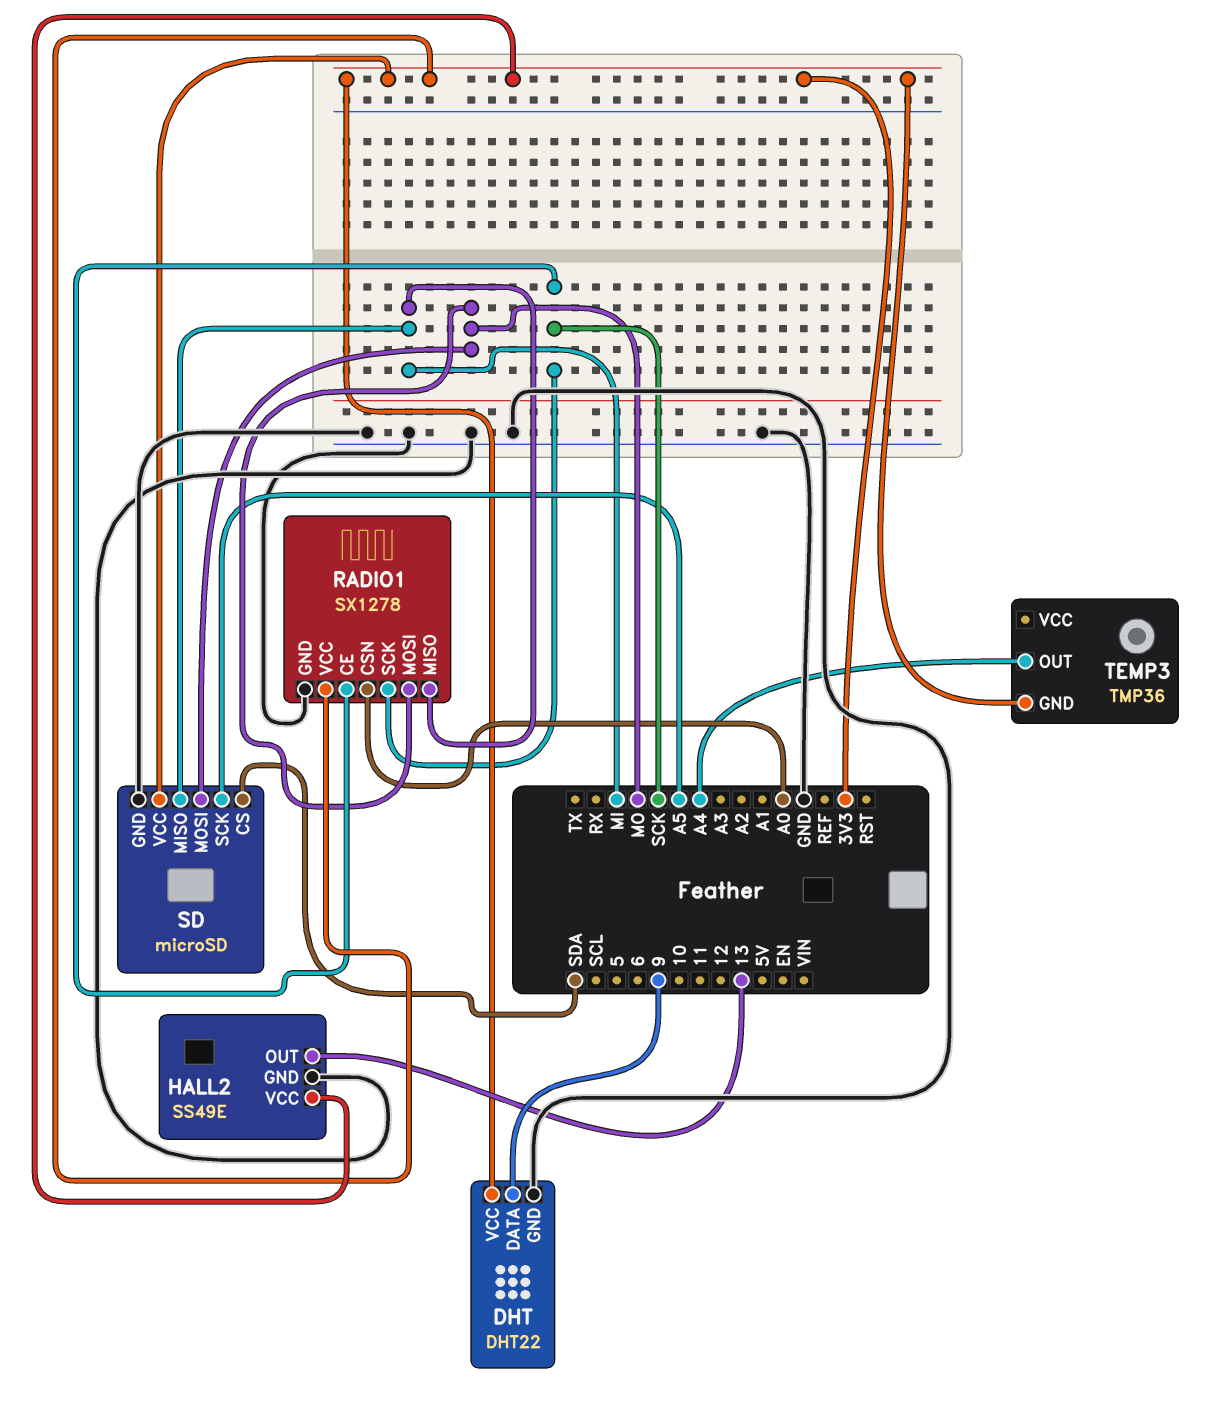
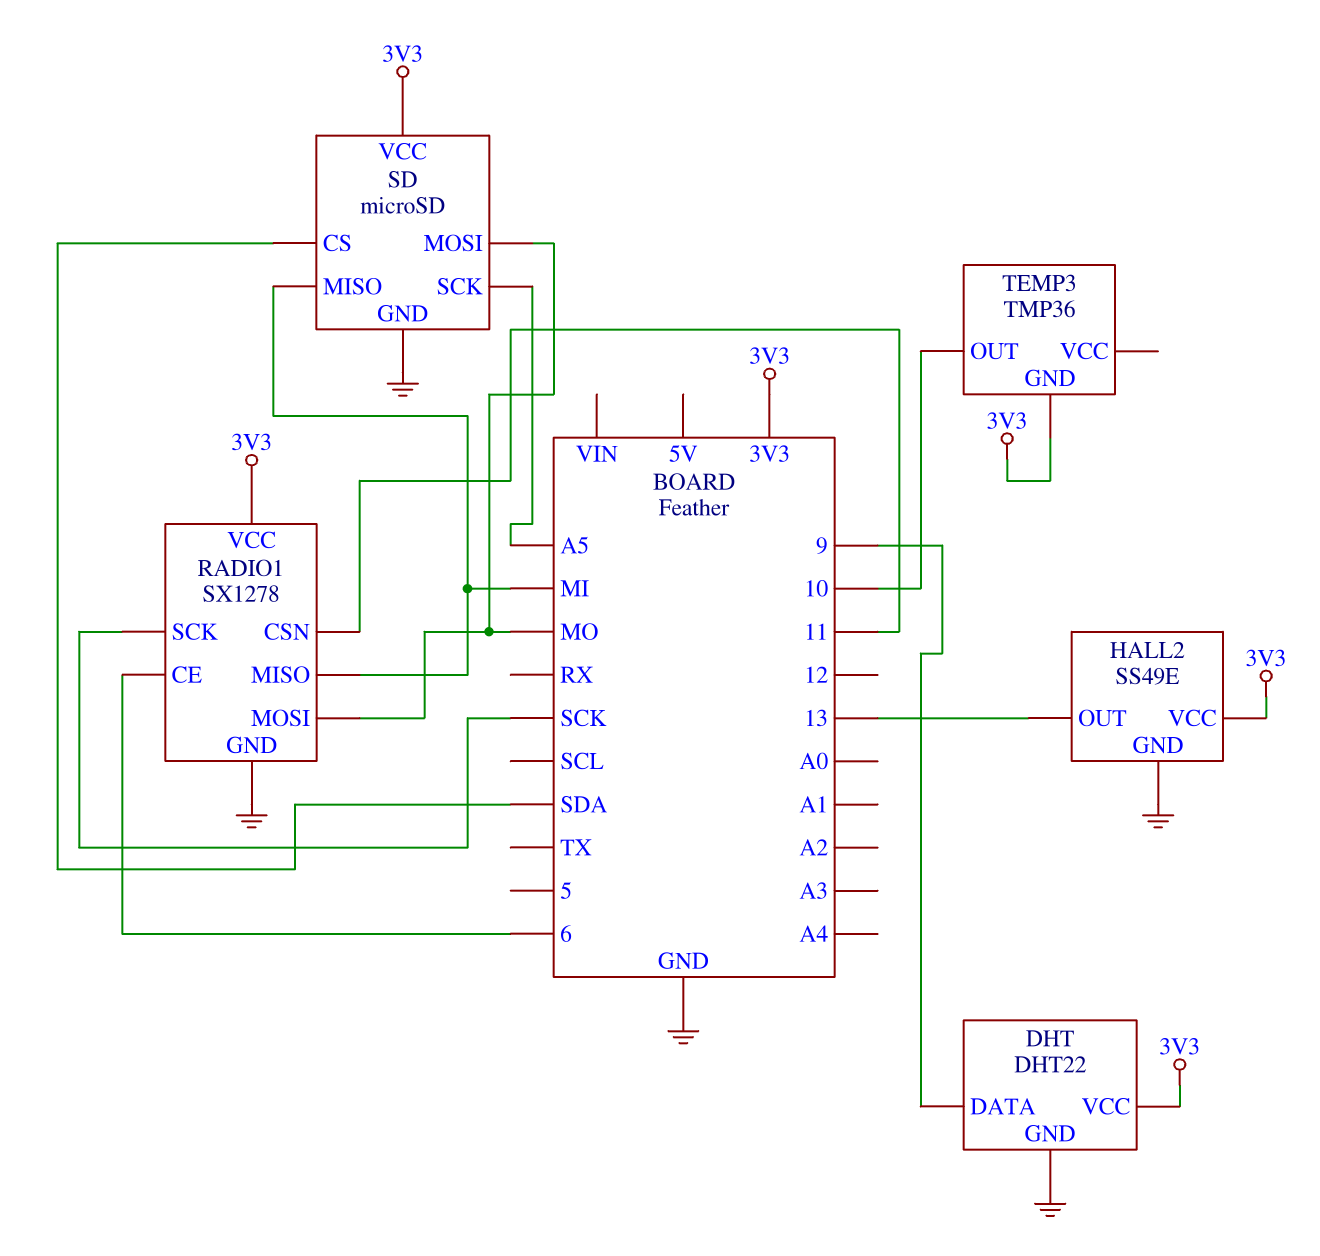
RADIO1 pin CE: SCK -> 6
RADIO1 pin CSN: A0 -> 11
TEMP3 pin OUT: A4 -> 10

